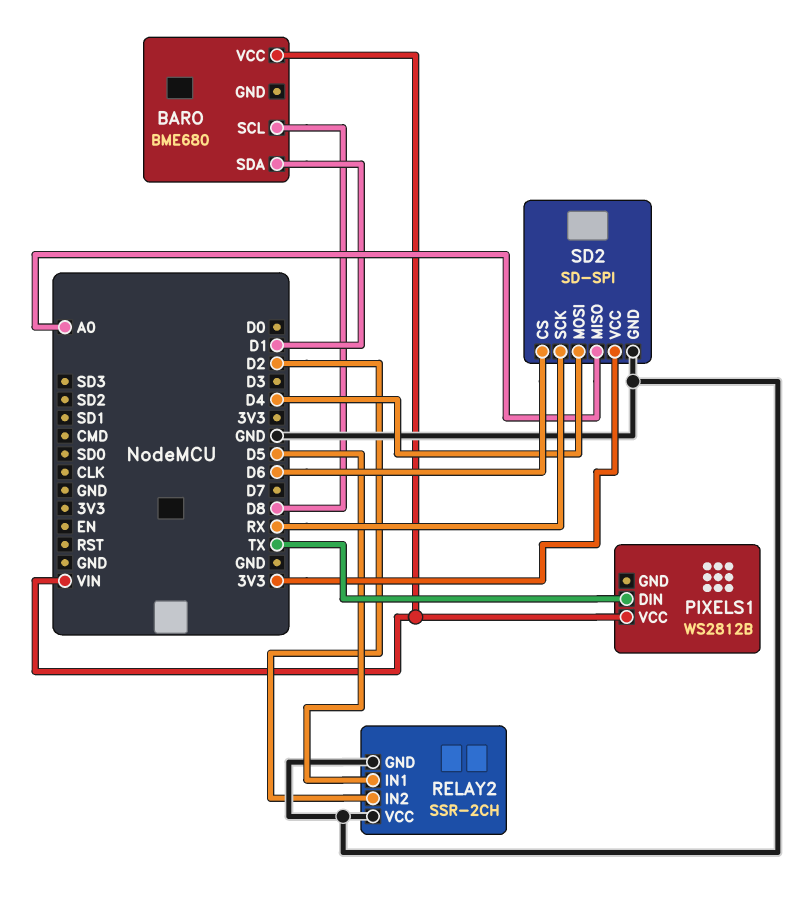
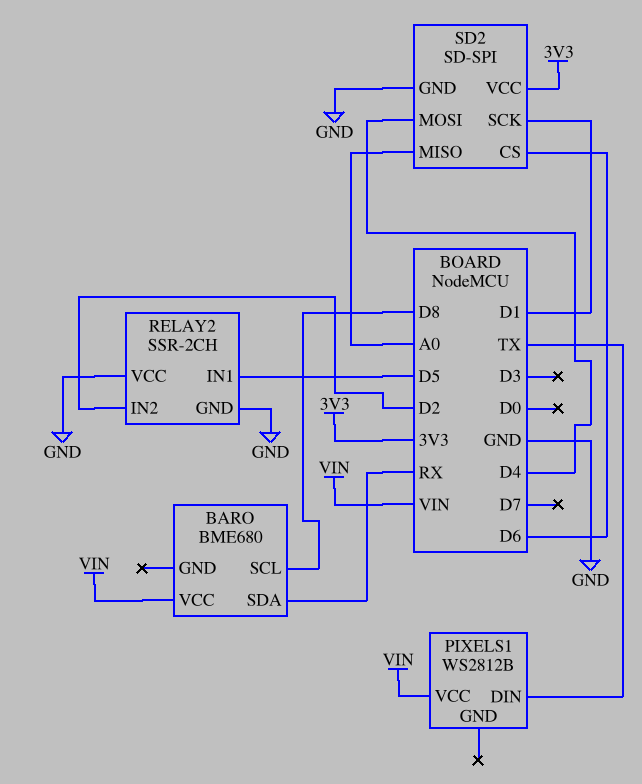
BARO pin SDA: D1 -> RX
SD2 pin SCK: RX -> D1

